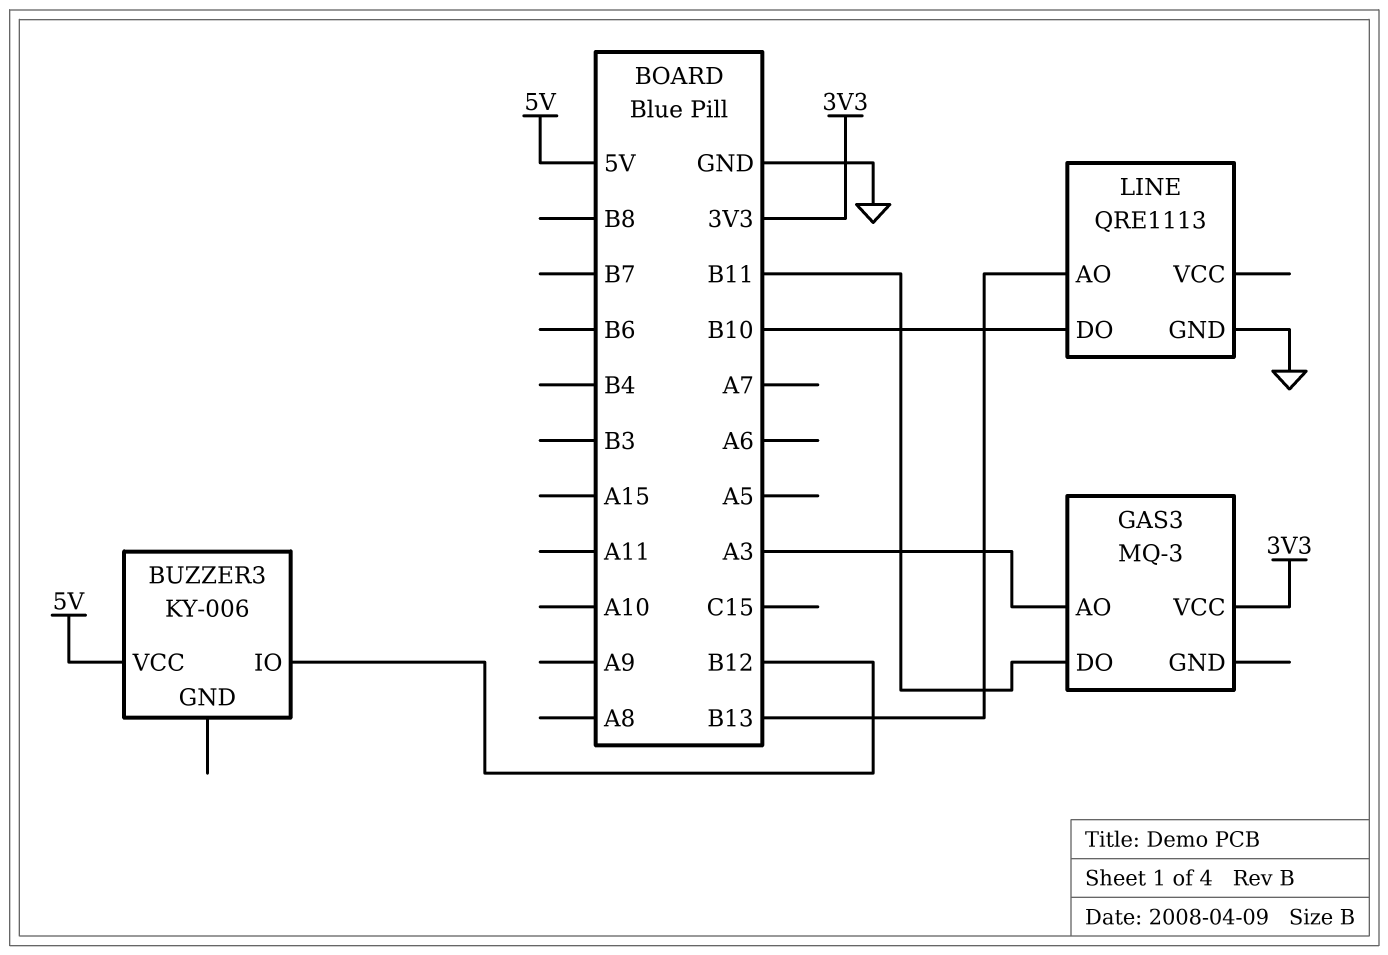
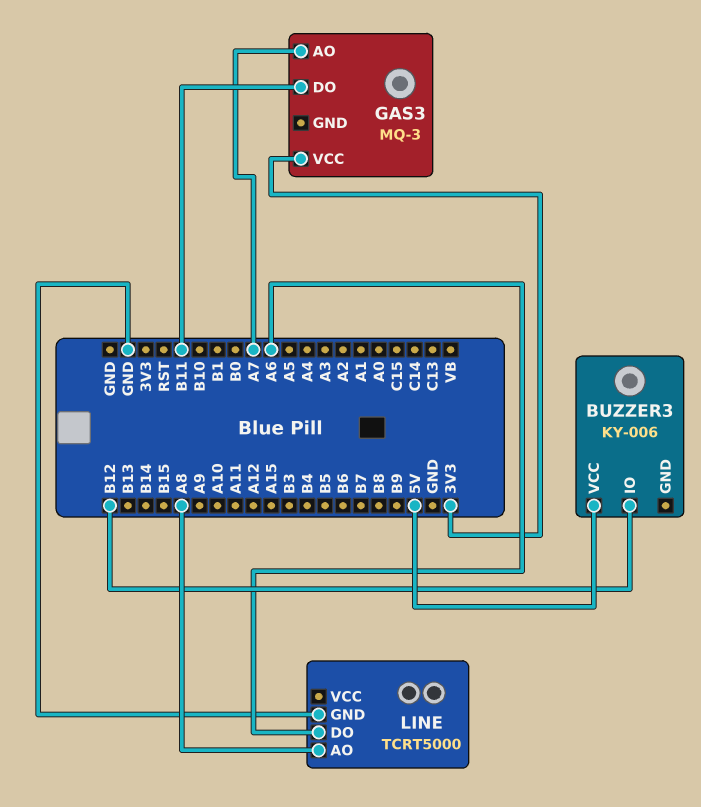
GAS3 pin AO: A3 -> A7
LINE: QRE1113 -> TCRT5000
LINE pin AO: B13 -> A8
LINE pin DO: B10 -> A6

